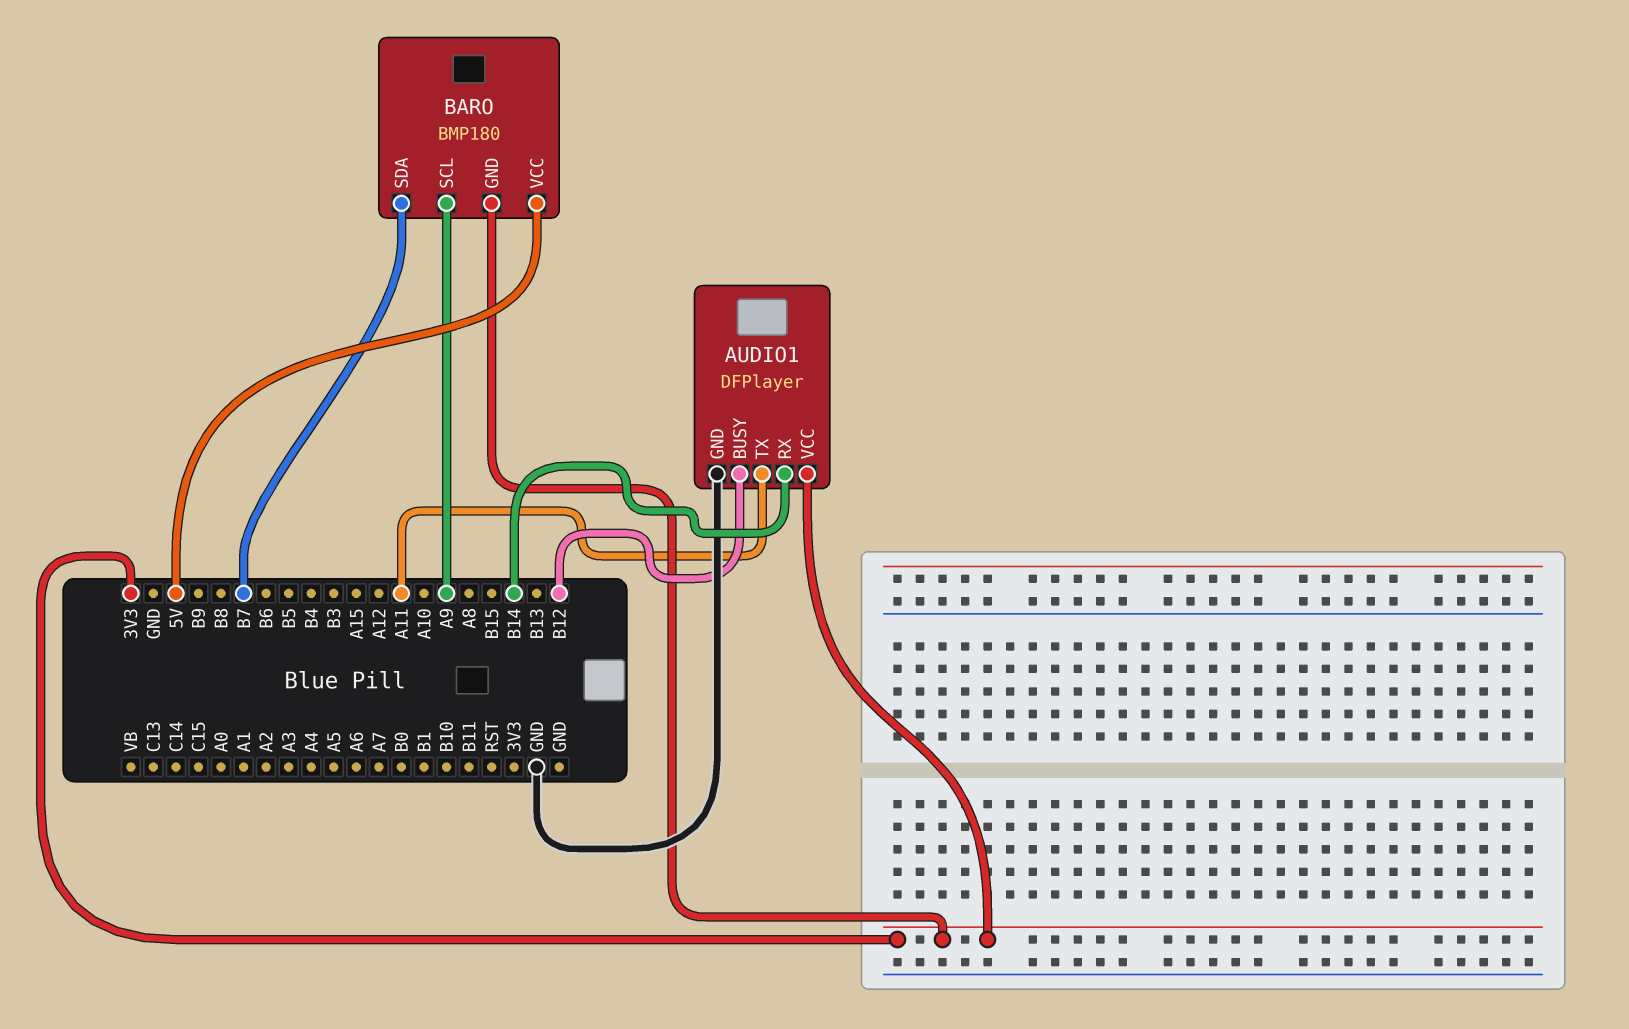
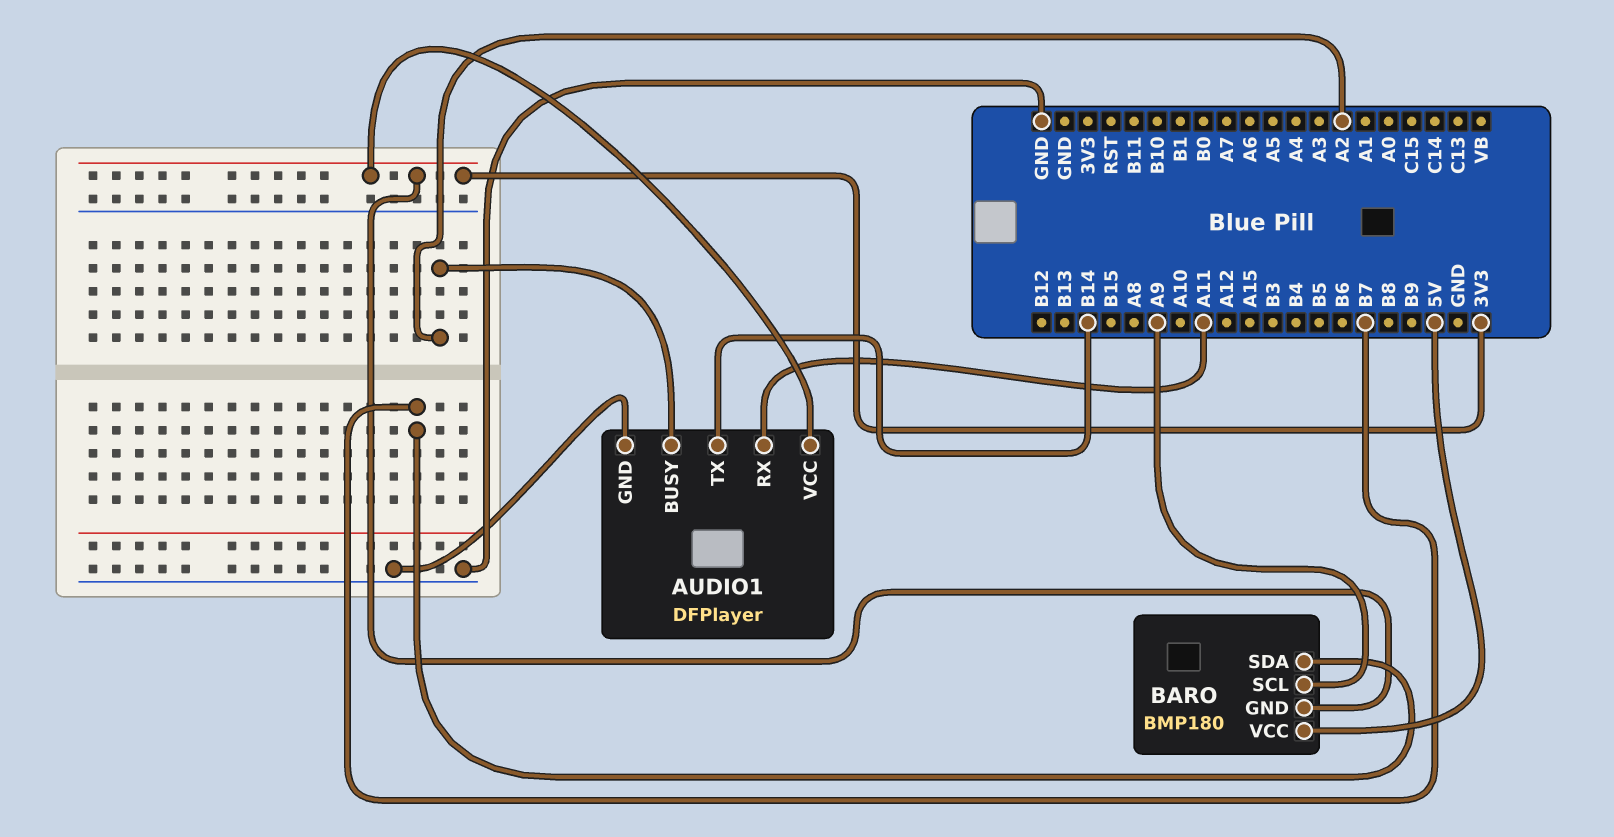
AUDIO1 pin BUSY: B12 -> A2
AUDIO1 pin RX: B14 -> A11
AUDIO1 pin TX: A11 -> B14

